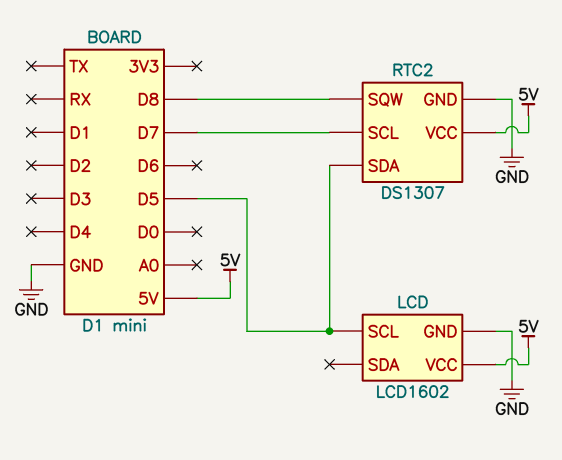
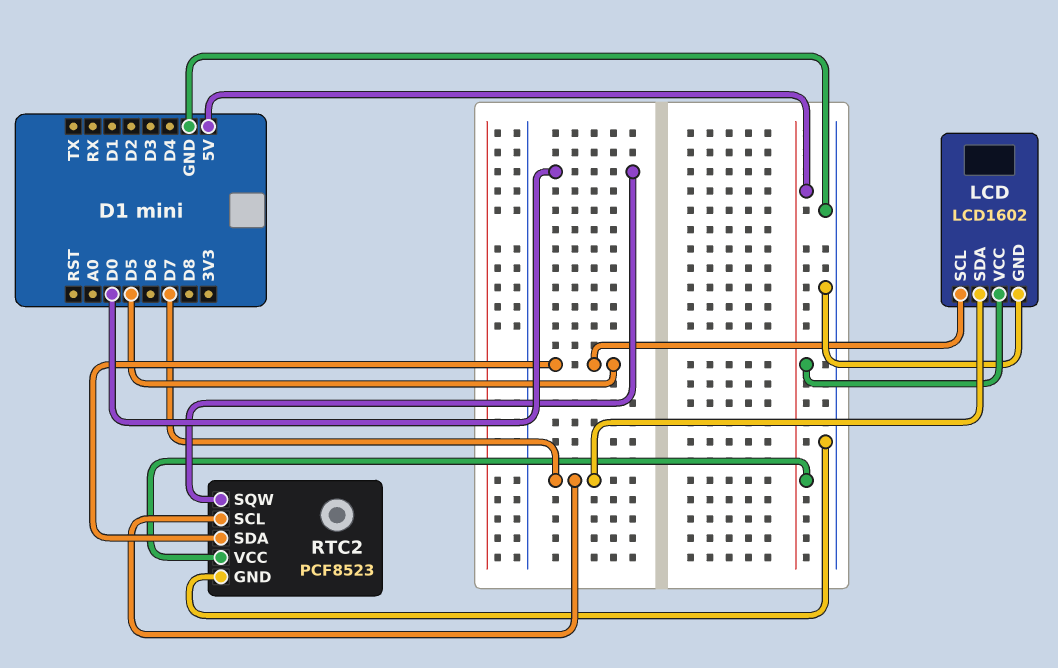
LCD pin SDA: none -> D7
RTC2: DS1307 -> PCF8523
RTC2 pin SQW: D8 -> D0

